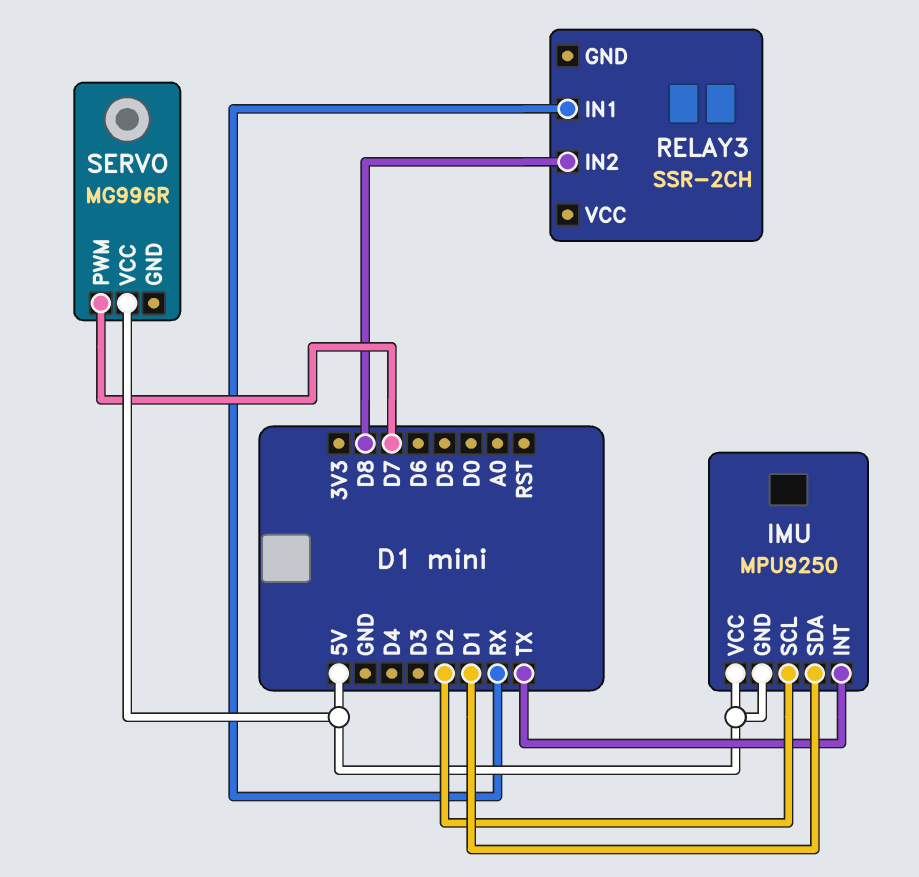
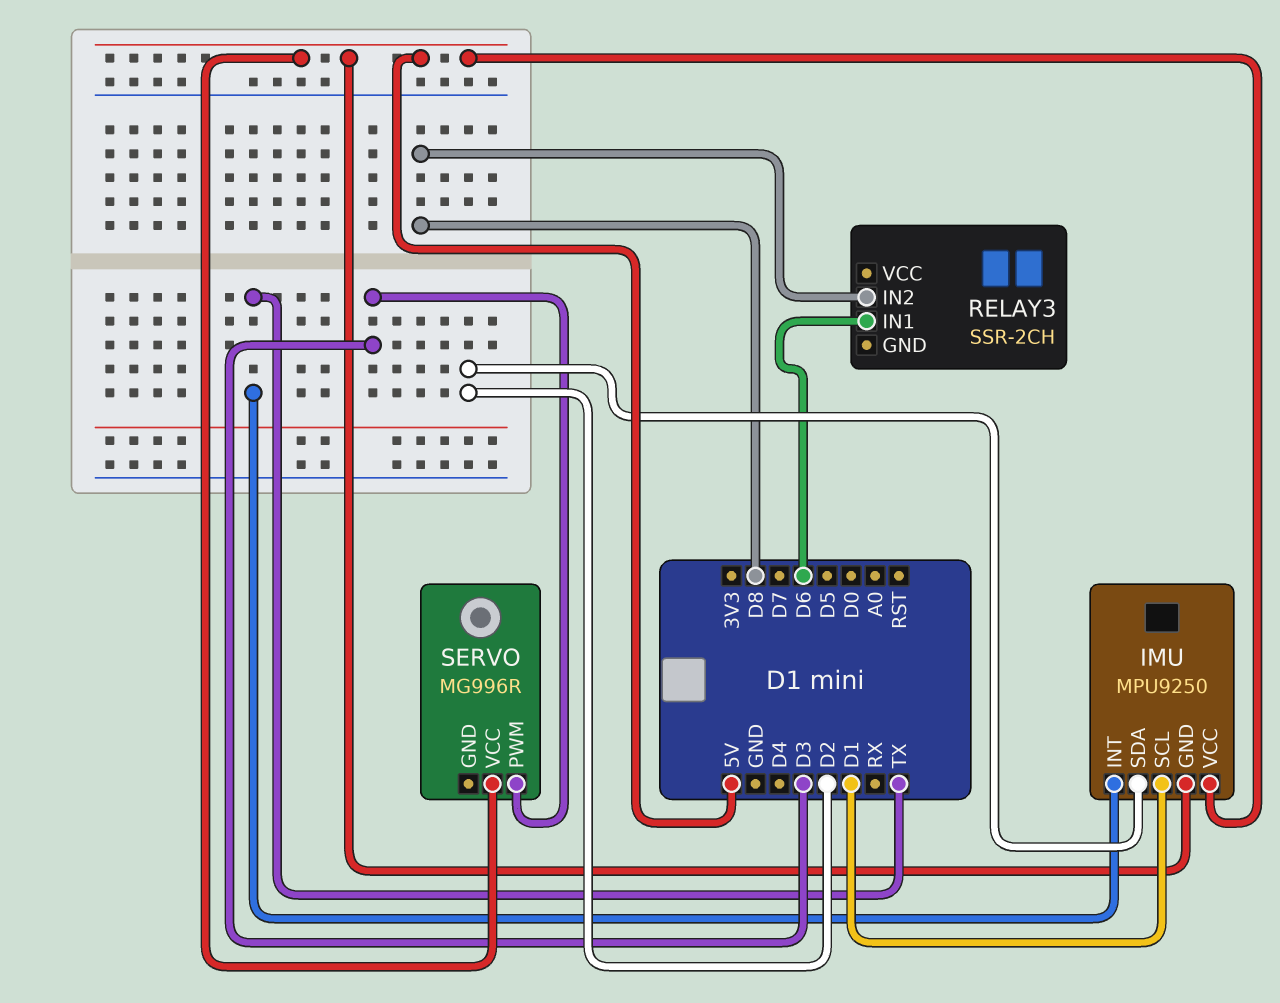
IMU pin SCL: D2 -> D1
IMU pin SDA: D1 -> D2
RELAY3 pin IN1: RX -> D6
SERVO pin PWM: D7 -> D3

